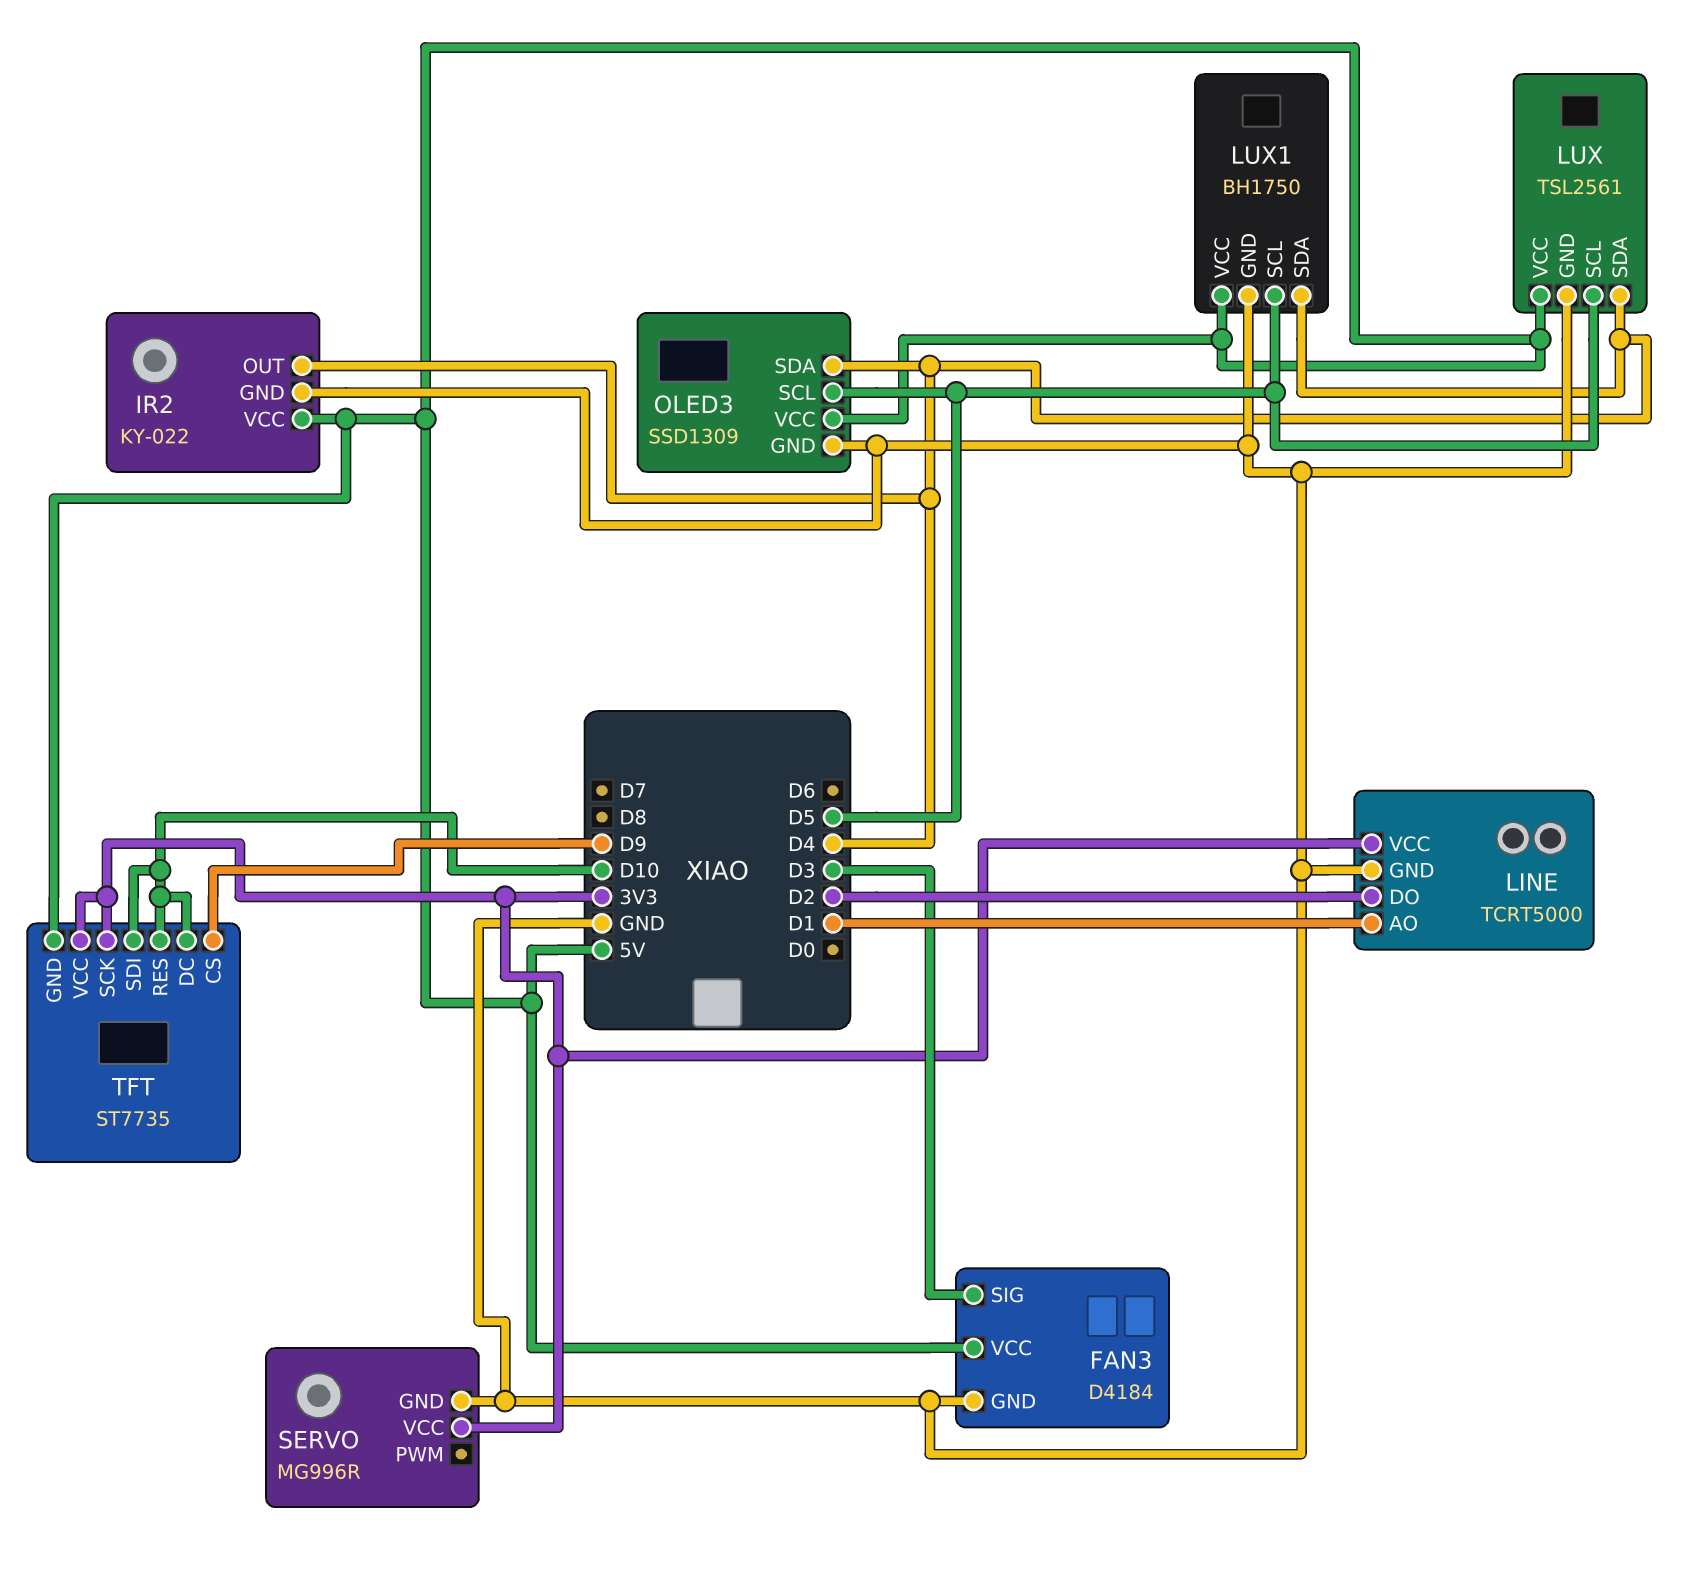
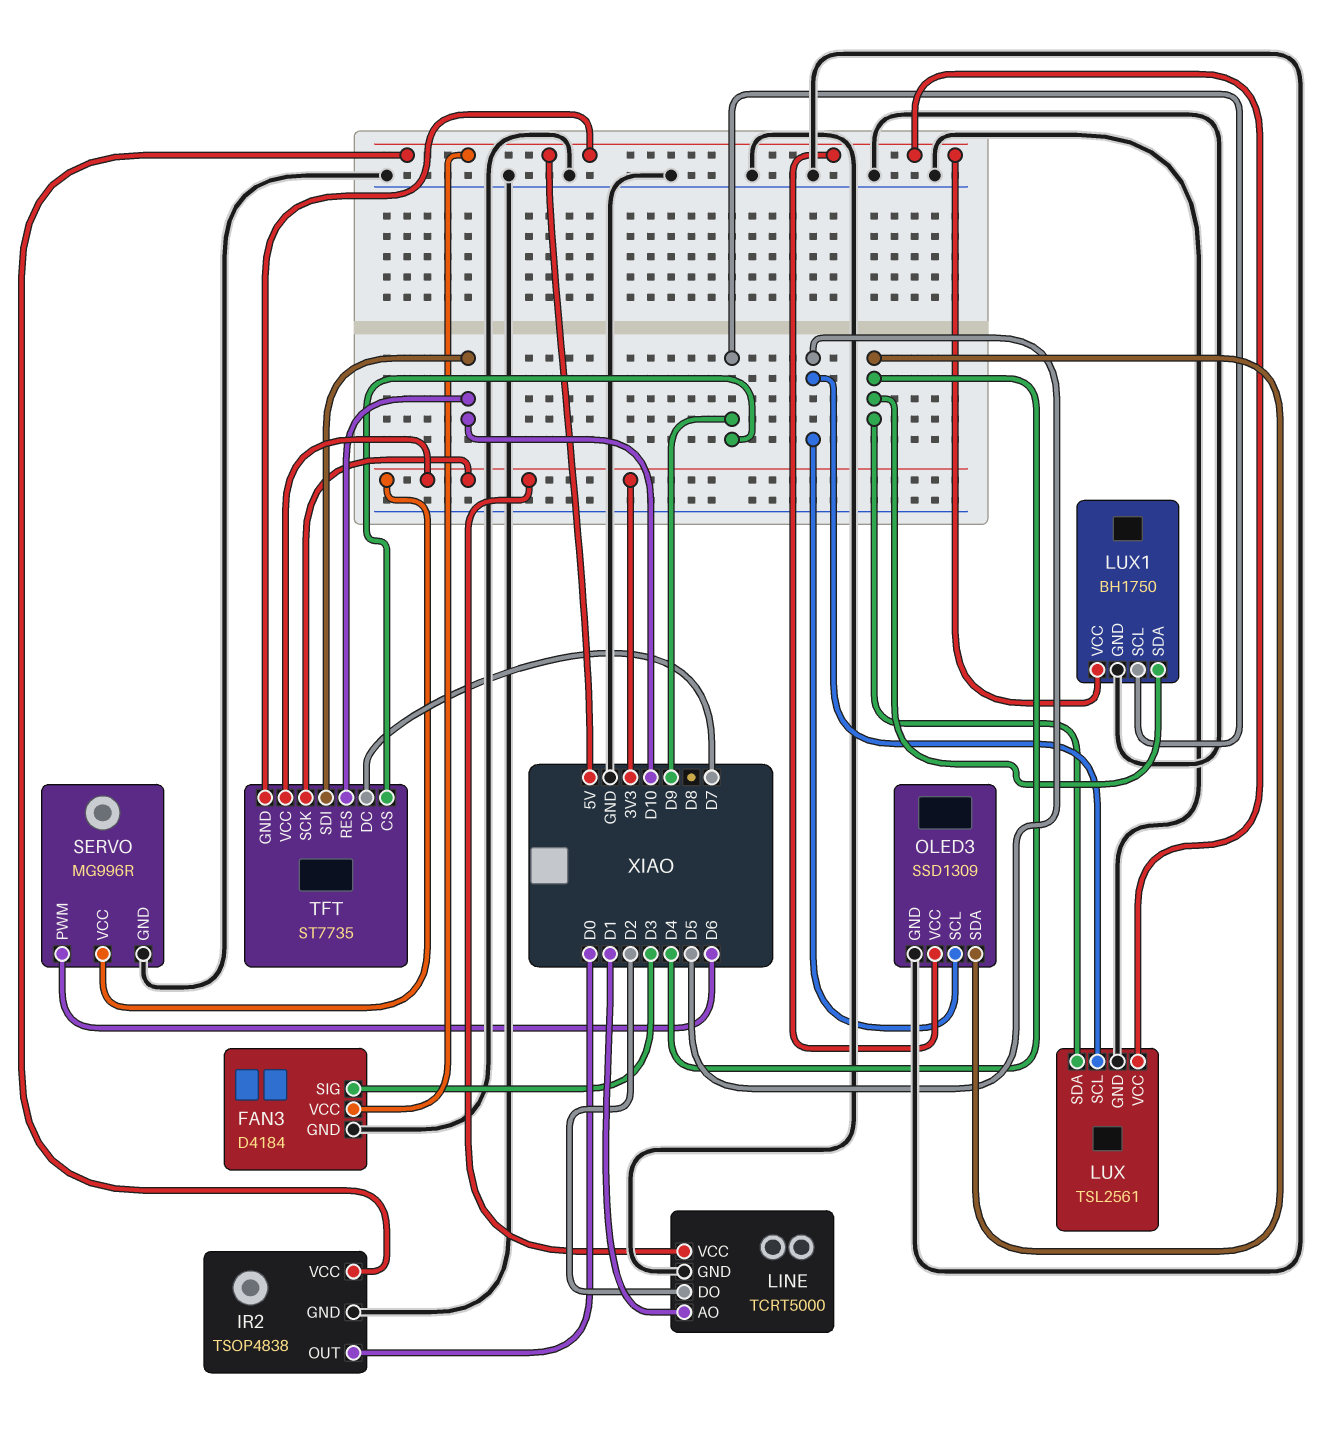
IR2: KY-022 -> TSOP4838
IR2 pin OUT: D4 -> D0
LUX1 pin SCL: D5 -> D9
SERVO pin PWM: none -> D6
TFT pin DC: D10 -> D7

